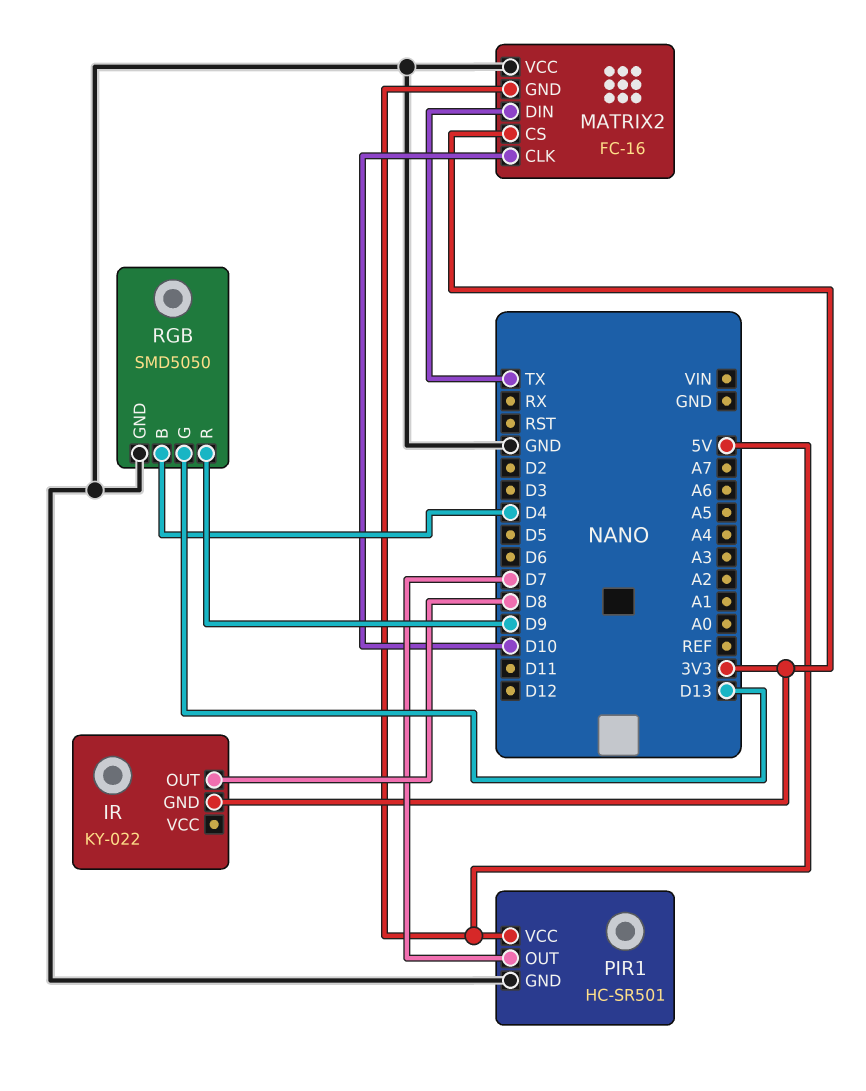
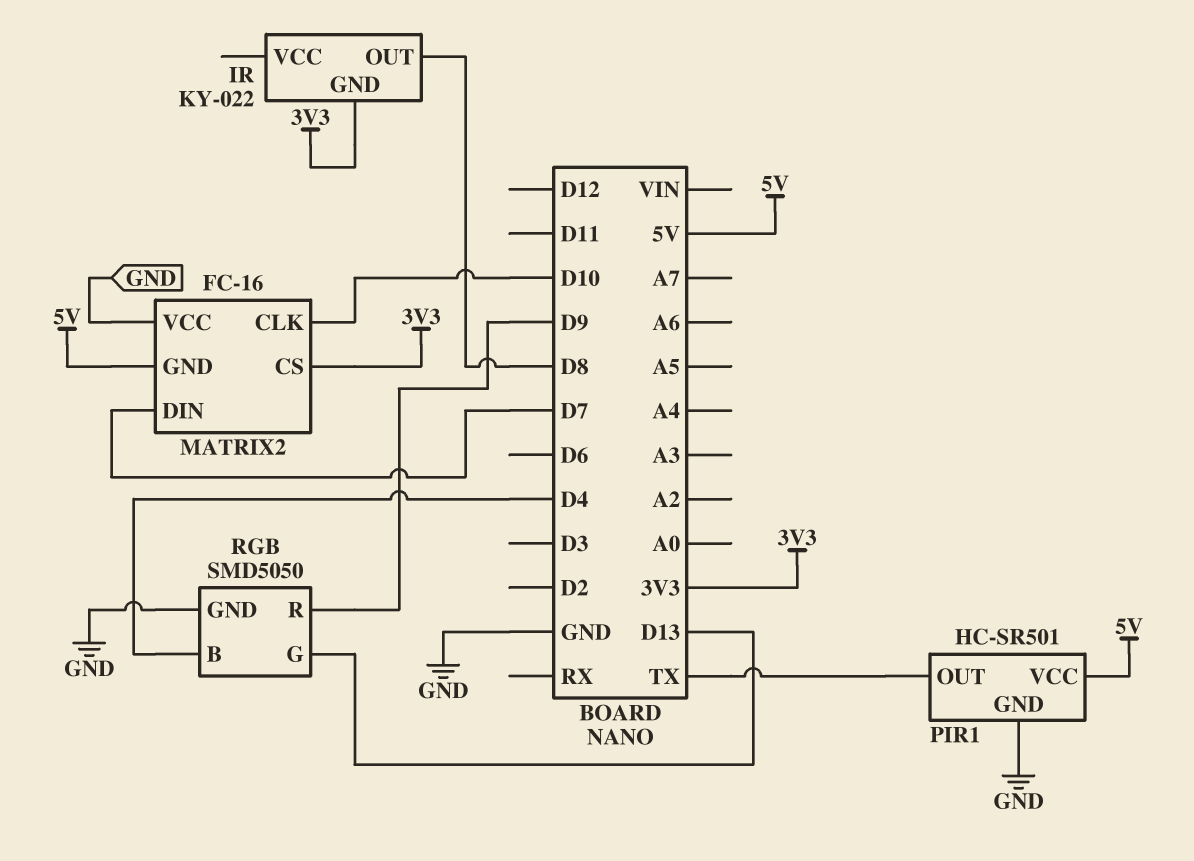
MATRIX2 pin DIN: TX -> D7
PIR1 pin OUT: D7 -> TX

